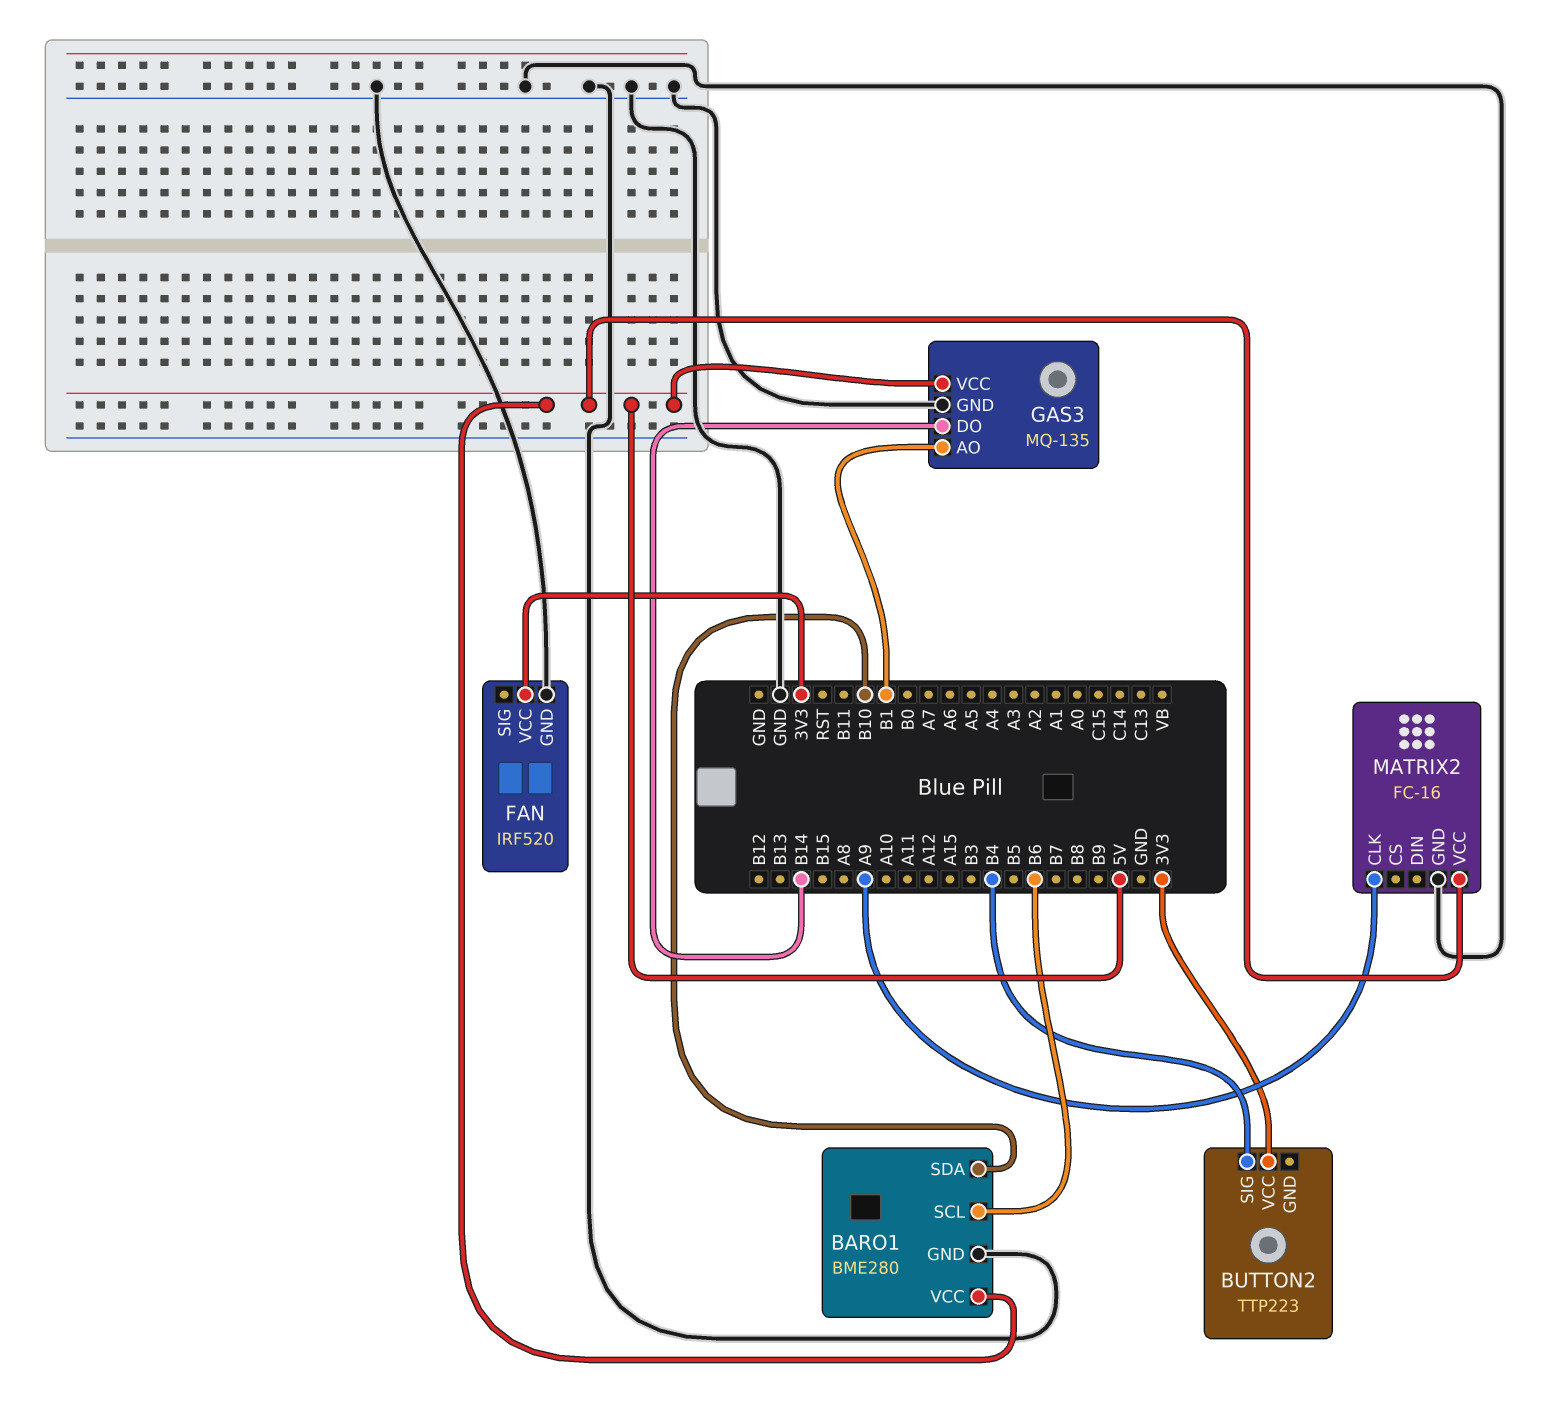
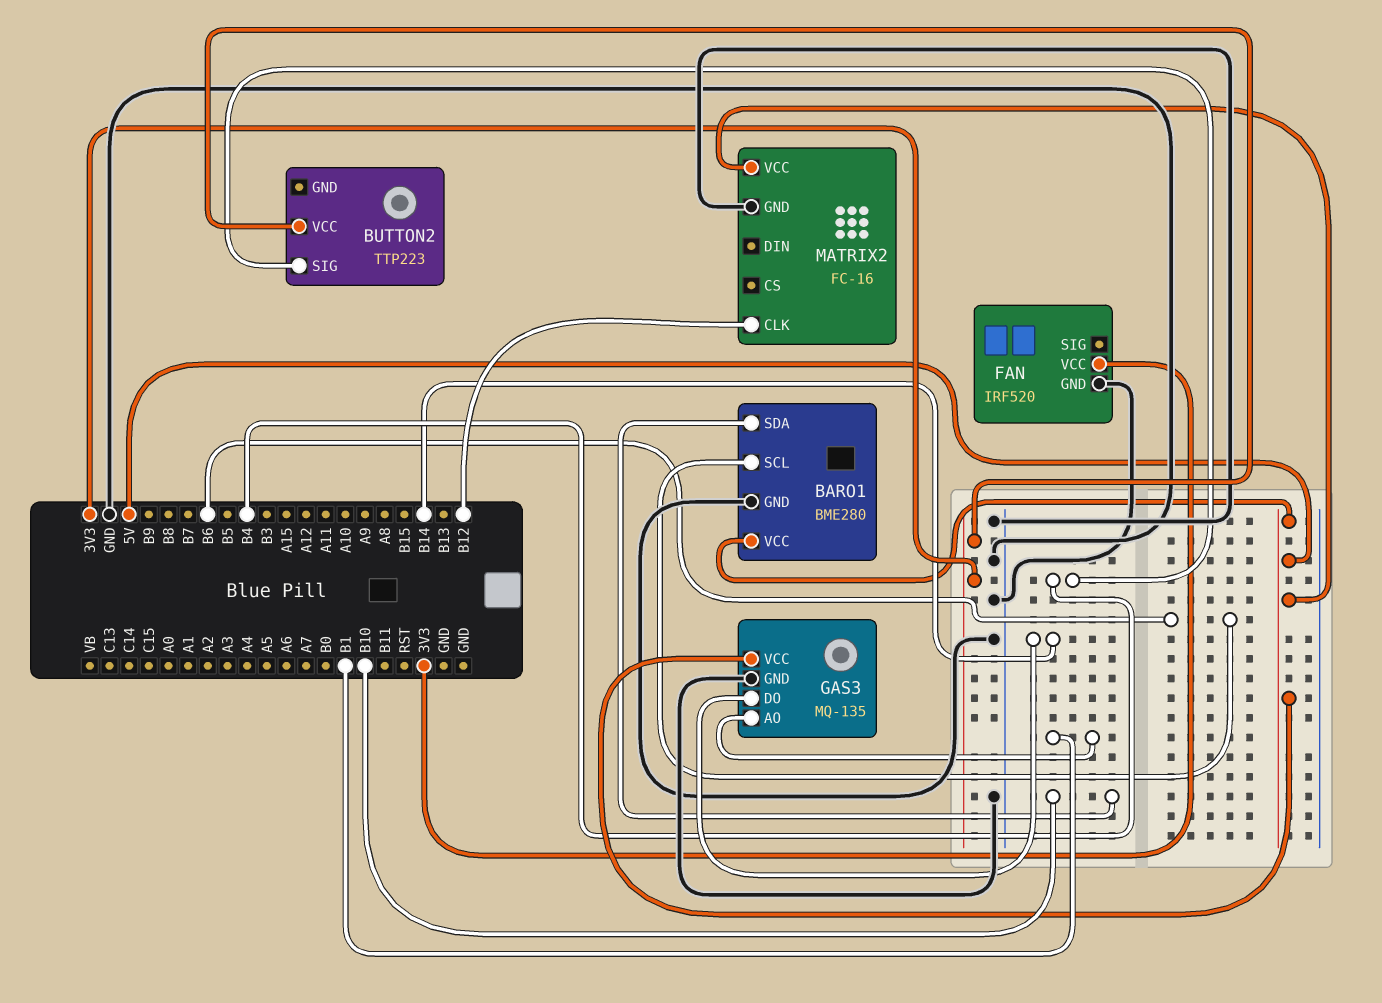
MATRIX2 pin CLK: A9 -> B12

